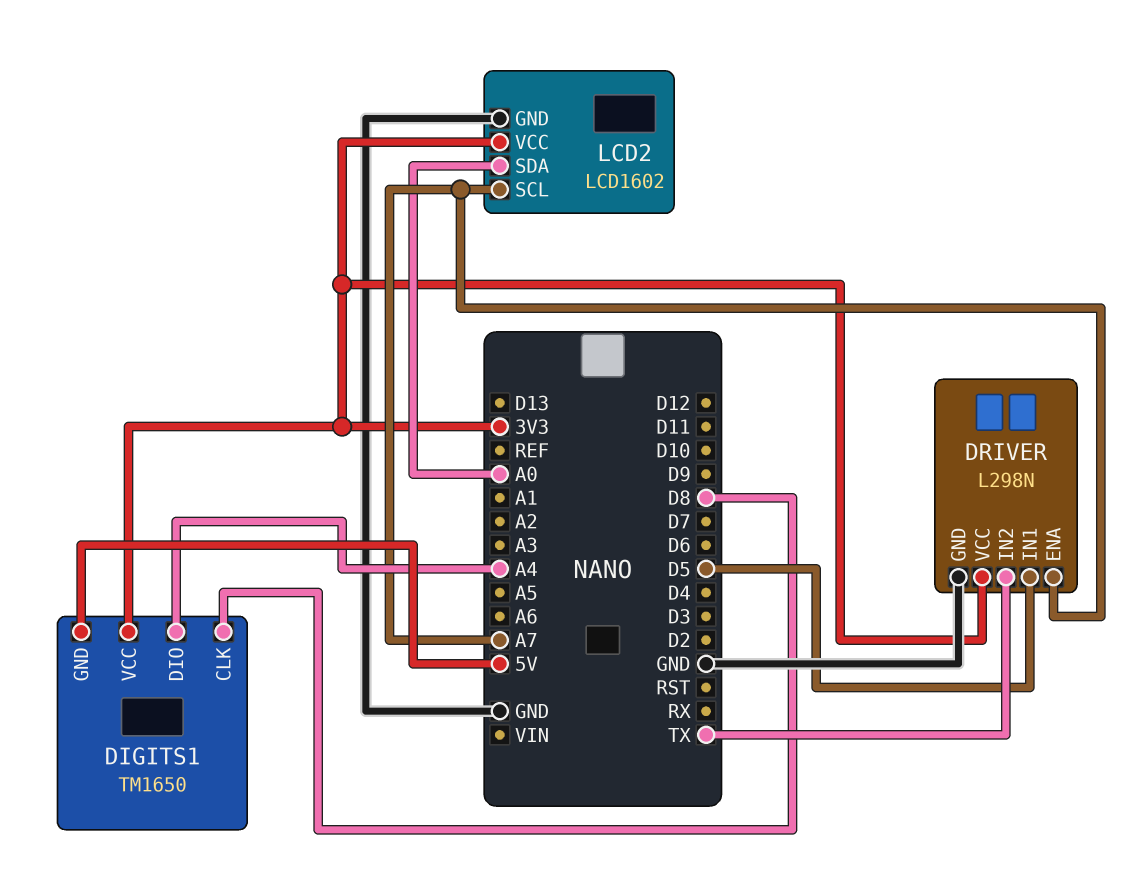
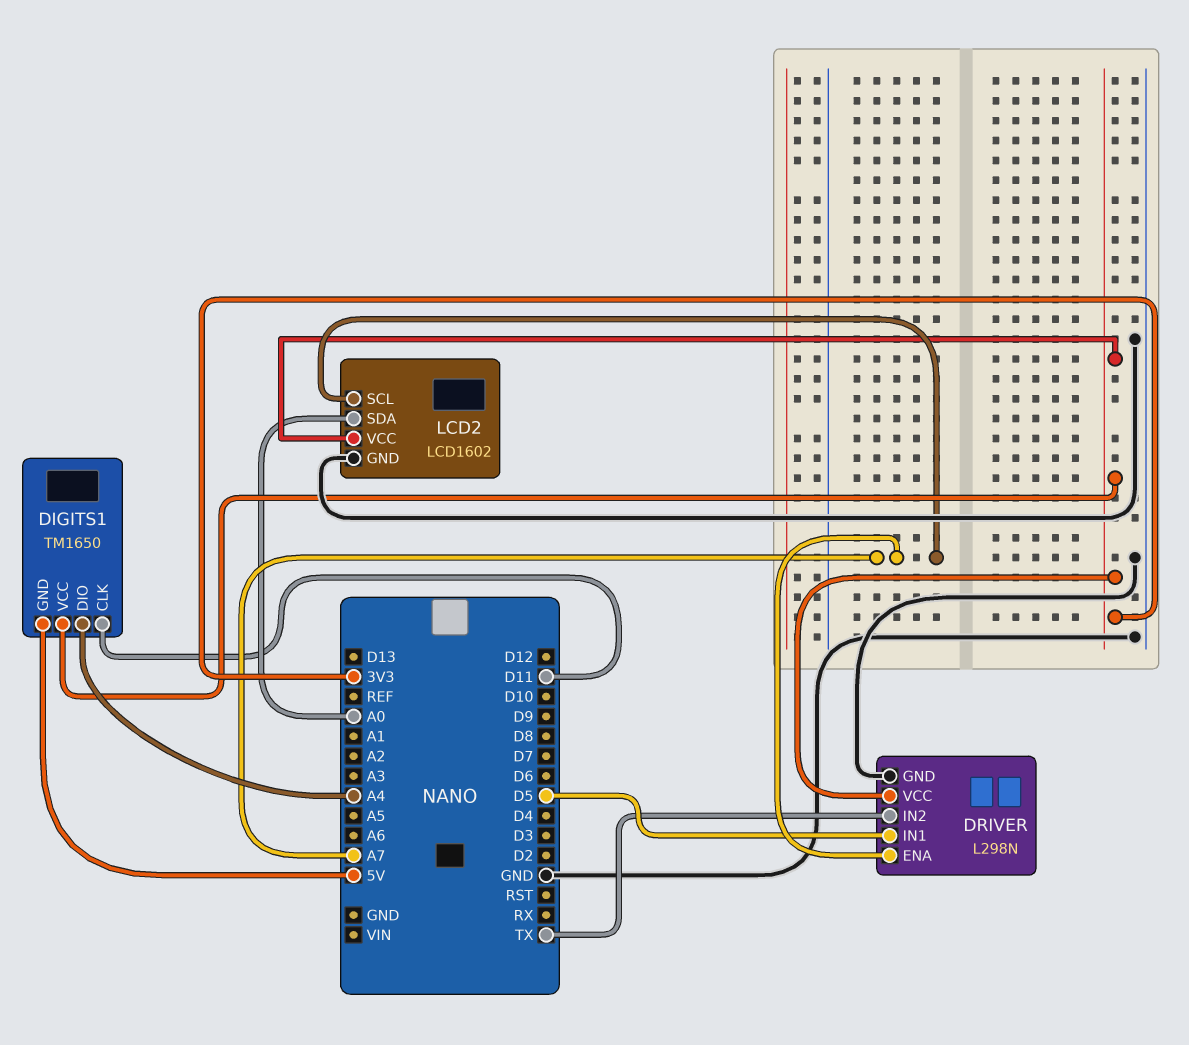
DIGITS1 pin CLK: D8 -> D11

